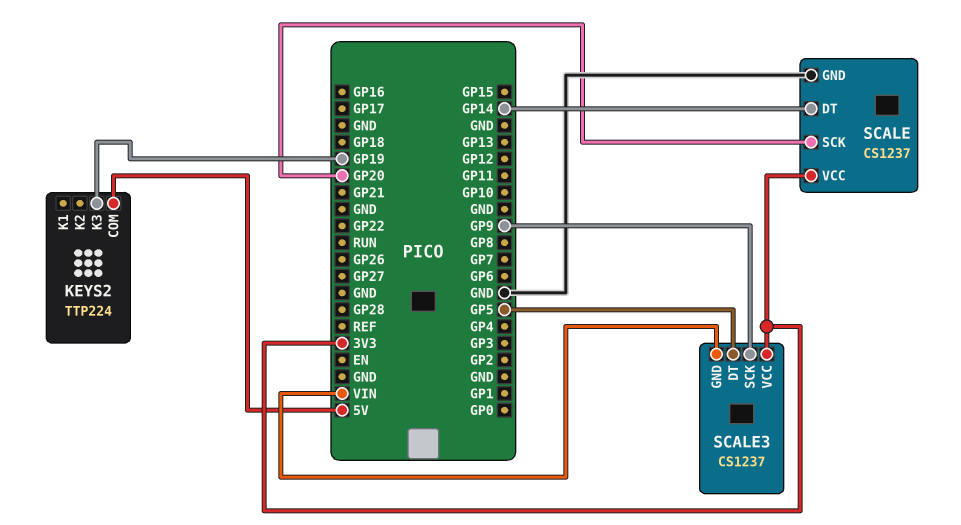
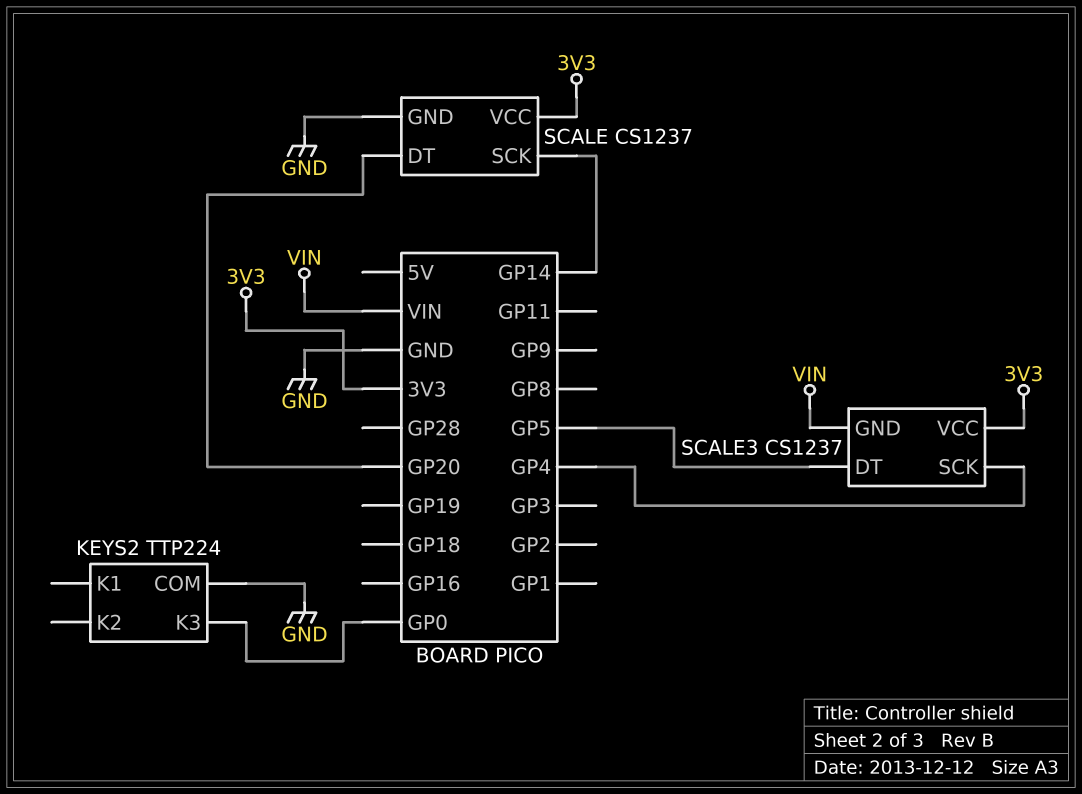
KEYS2 pin COM: 5V -> GND
KEYS2 pin K3: GP19 -> GP0
SCALE pin DT: GP14 -> GP20
SCALE pin SCK: GP20 -> GP14
SCALE3 pin SCK: GP9 -> GP4

